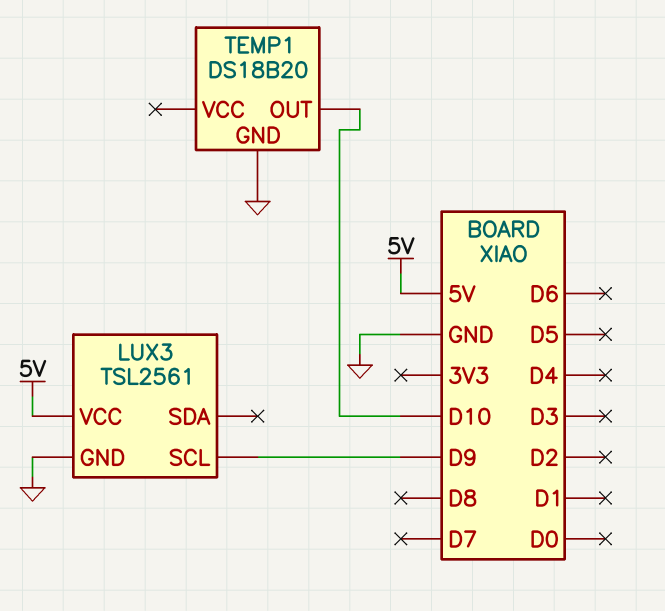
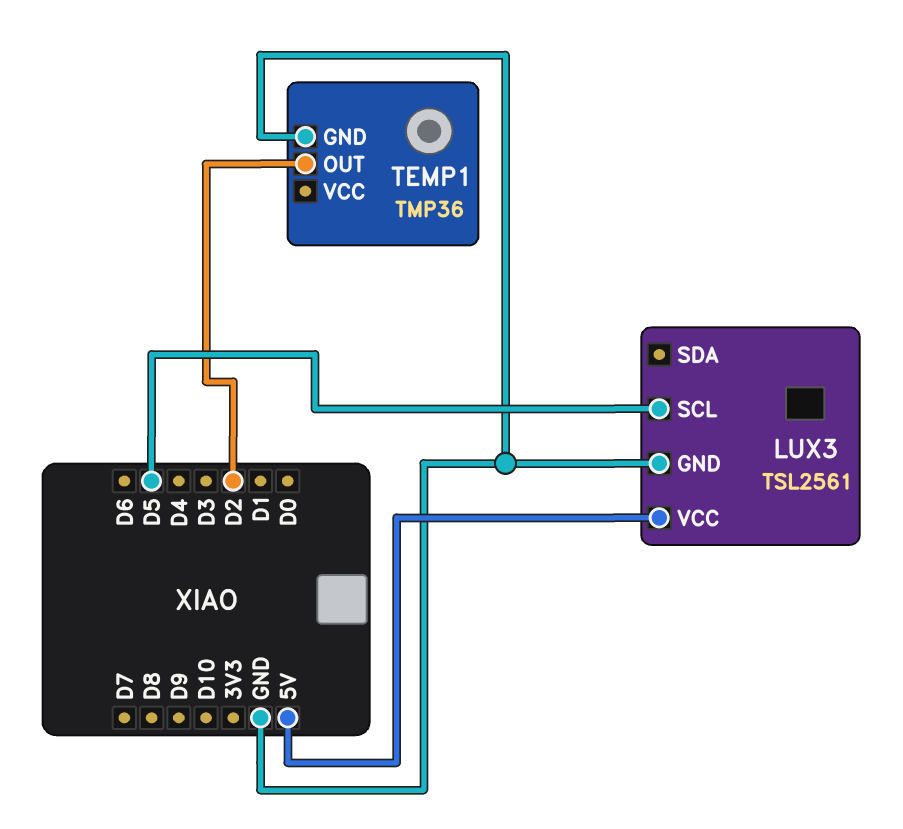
LUX3 pin SCL: D9 -> D5
TEMP1: DS18B20 -> TMP36
TEMP1 pin OUT: D10 -> D2

